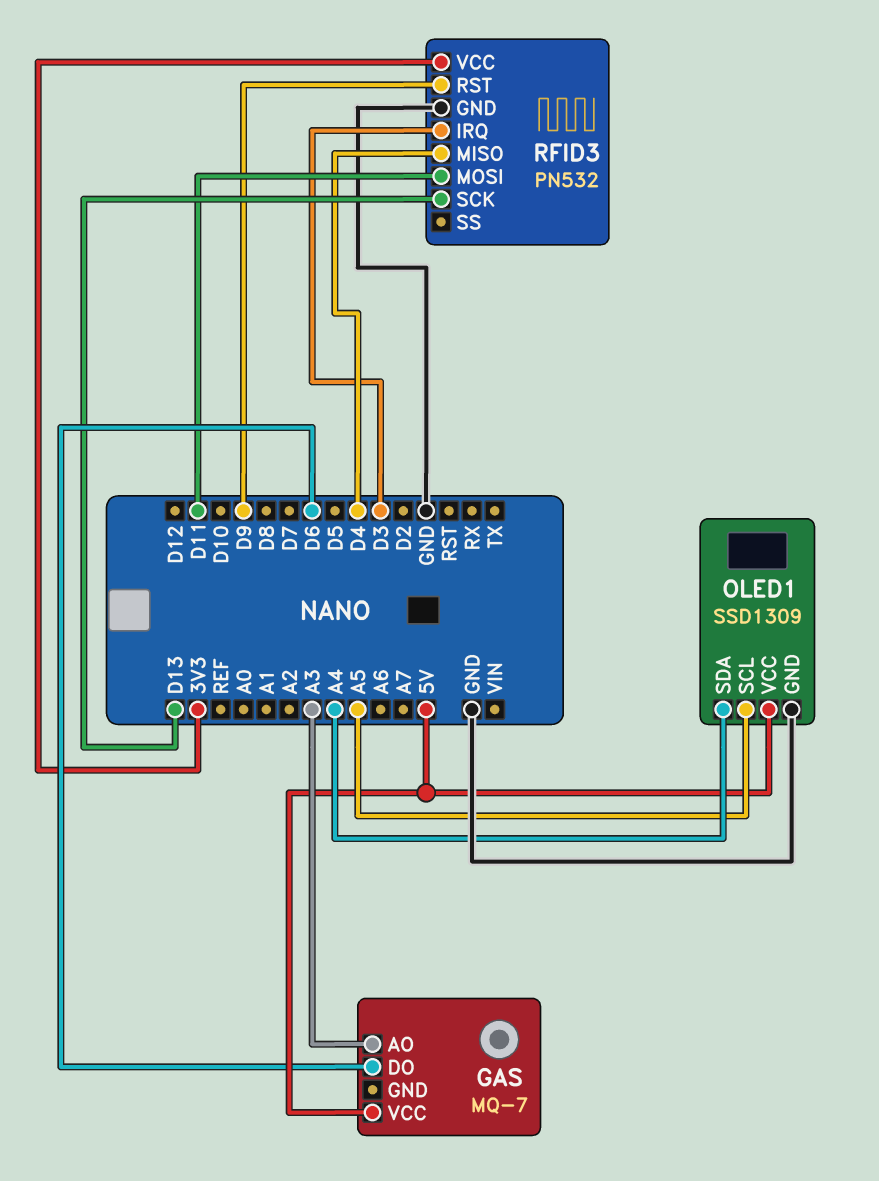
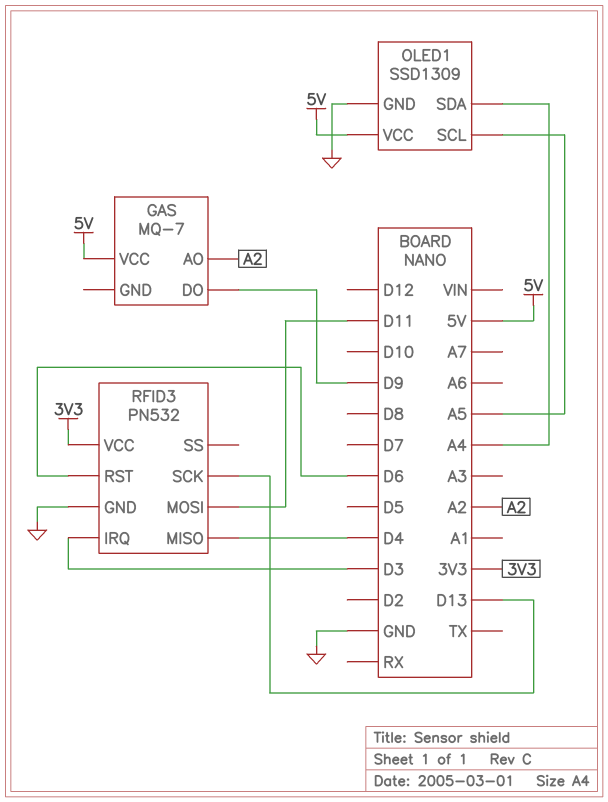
GAS pin AO: A3 -> A2
GAS pin DO: D6 -> D9
RFID3 pin RST: D9 -> D6

